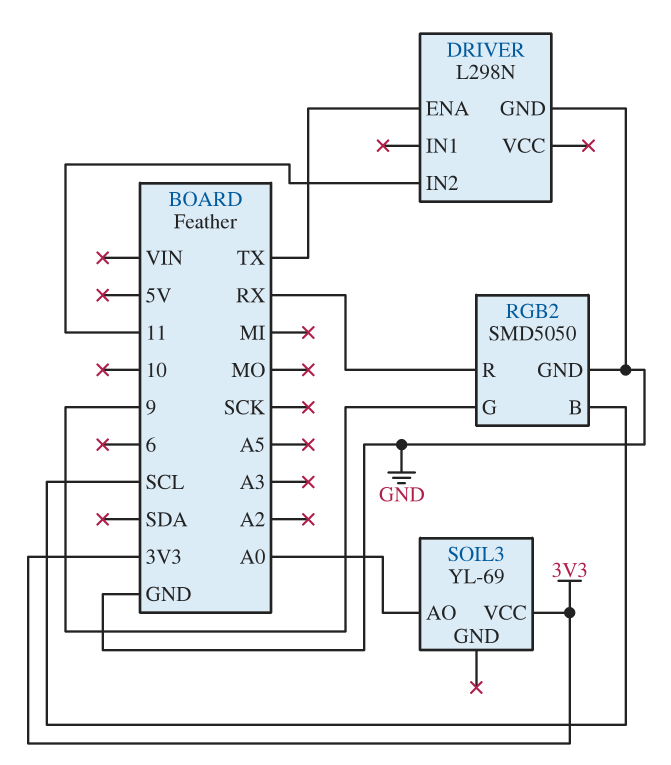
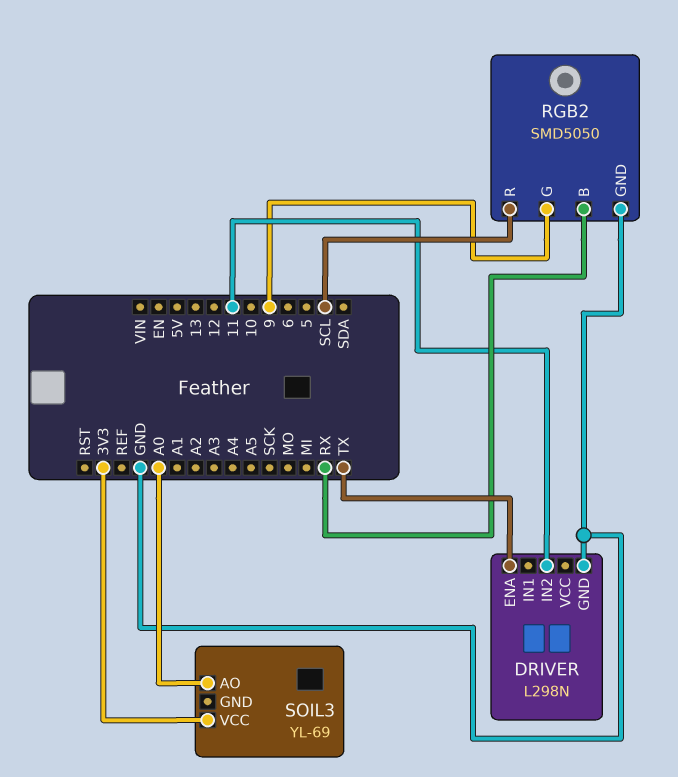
RGB2 pin B: SCL -> RX
RGB2 pin R: RX -> SCL

